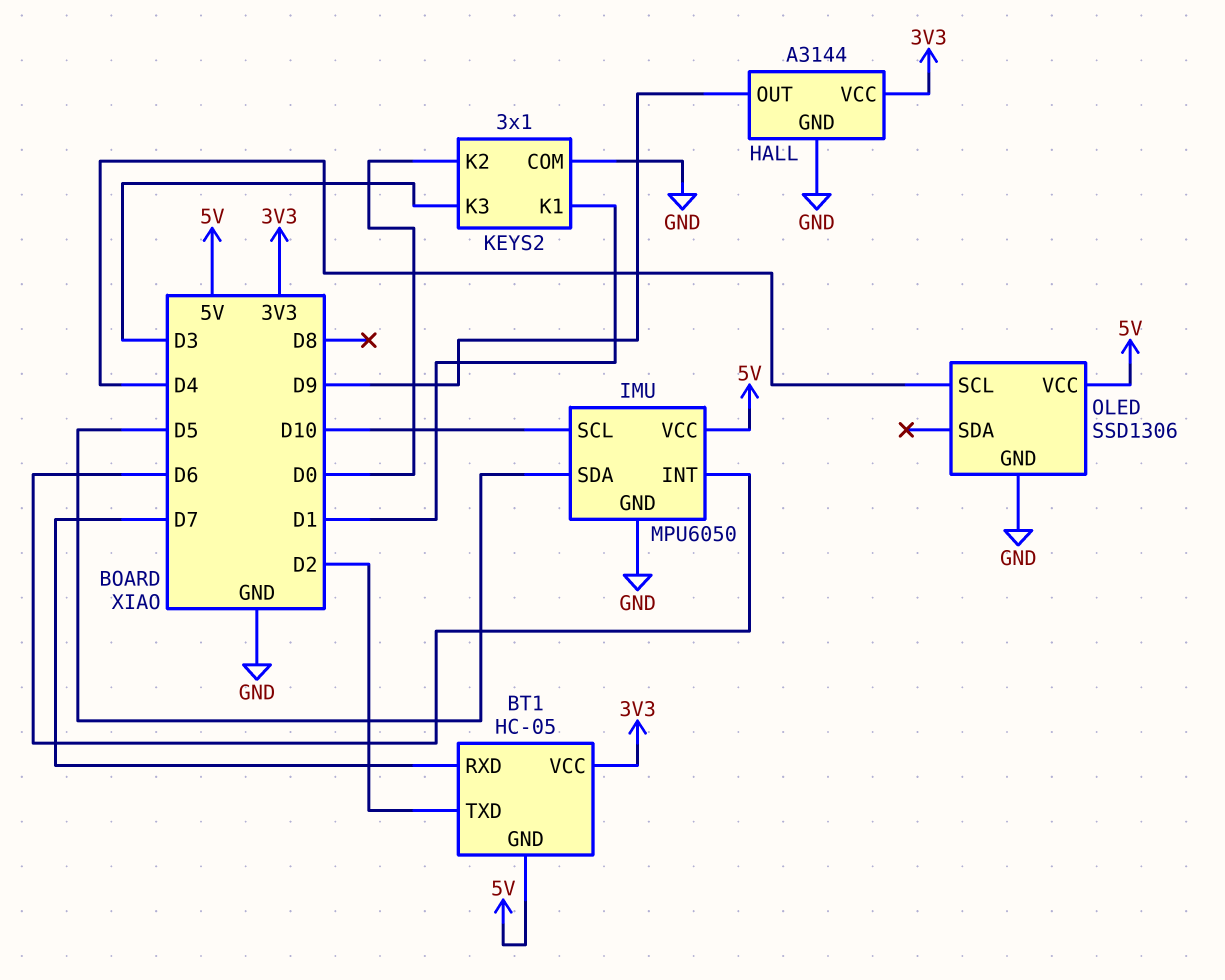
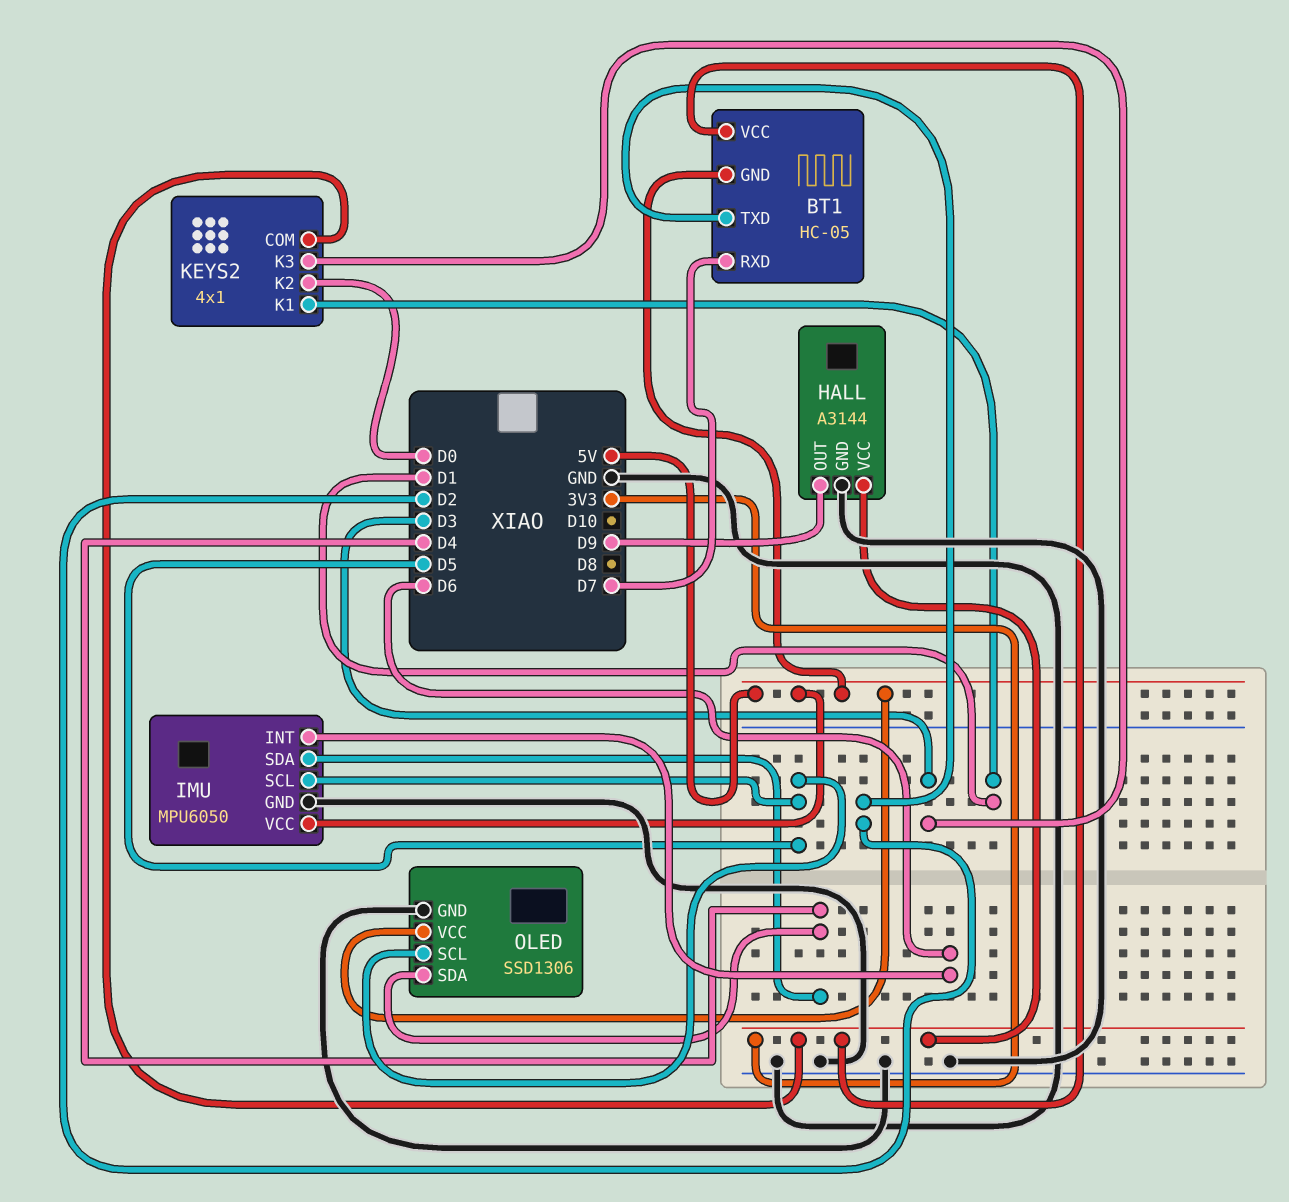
IMU pin SCL: D10 -> D5
IMU pin SDA: D5 -> D4
KEYS2: 3x1 -> 4x1
KEYS2 pin COM: GND -> 3V3
OLED pin SCL: D4 -> D5
OLED pin SDA: none -> D4

